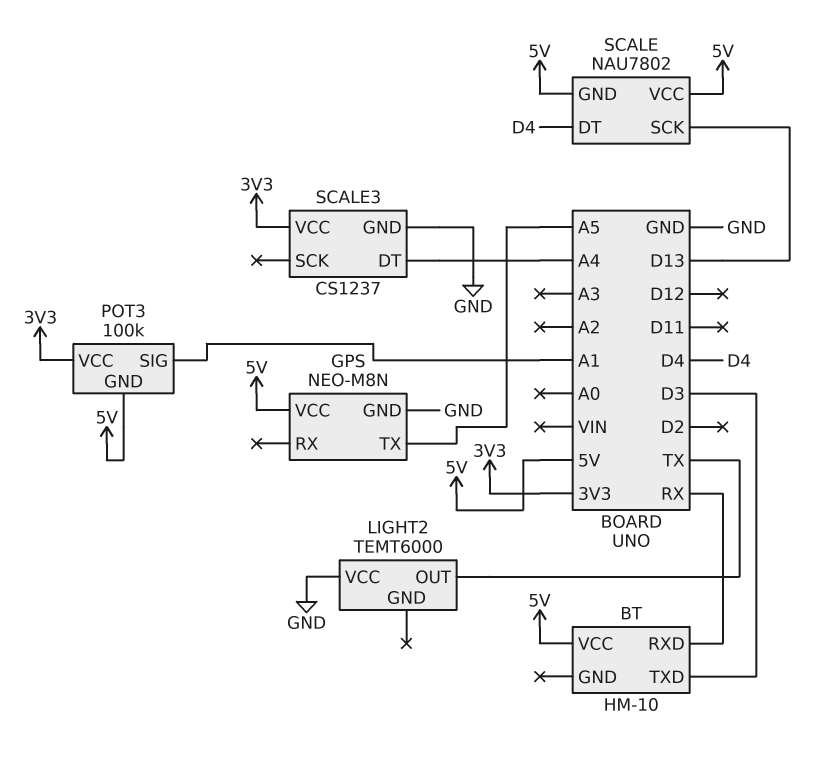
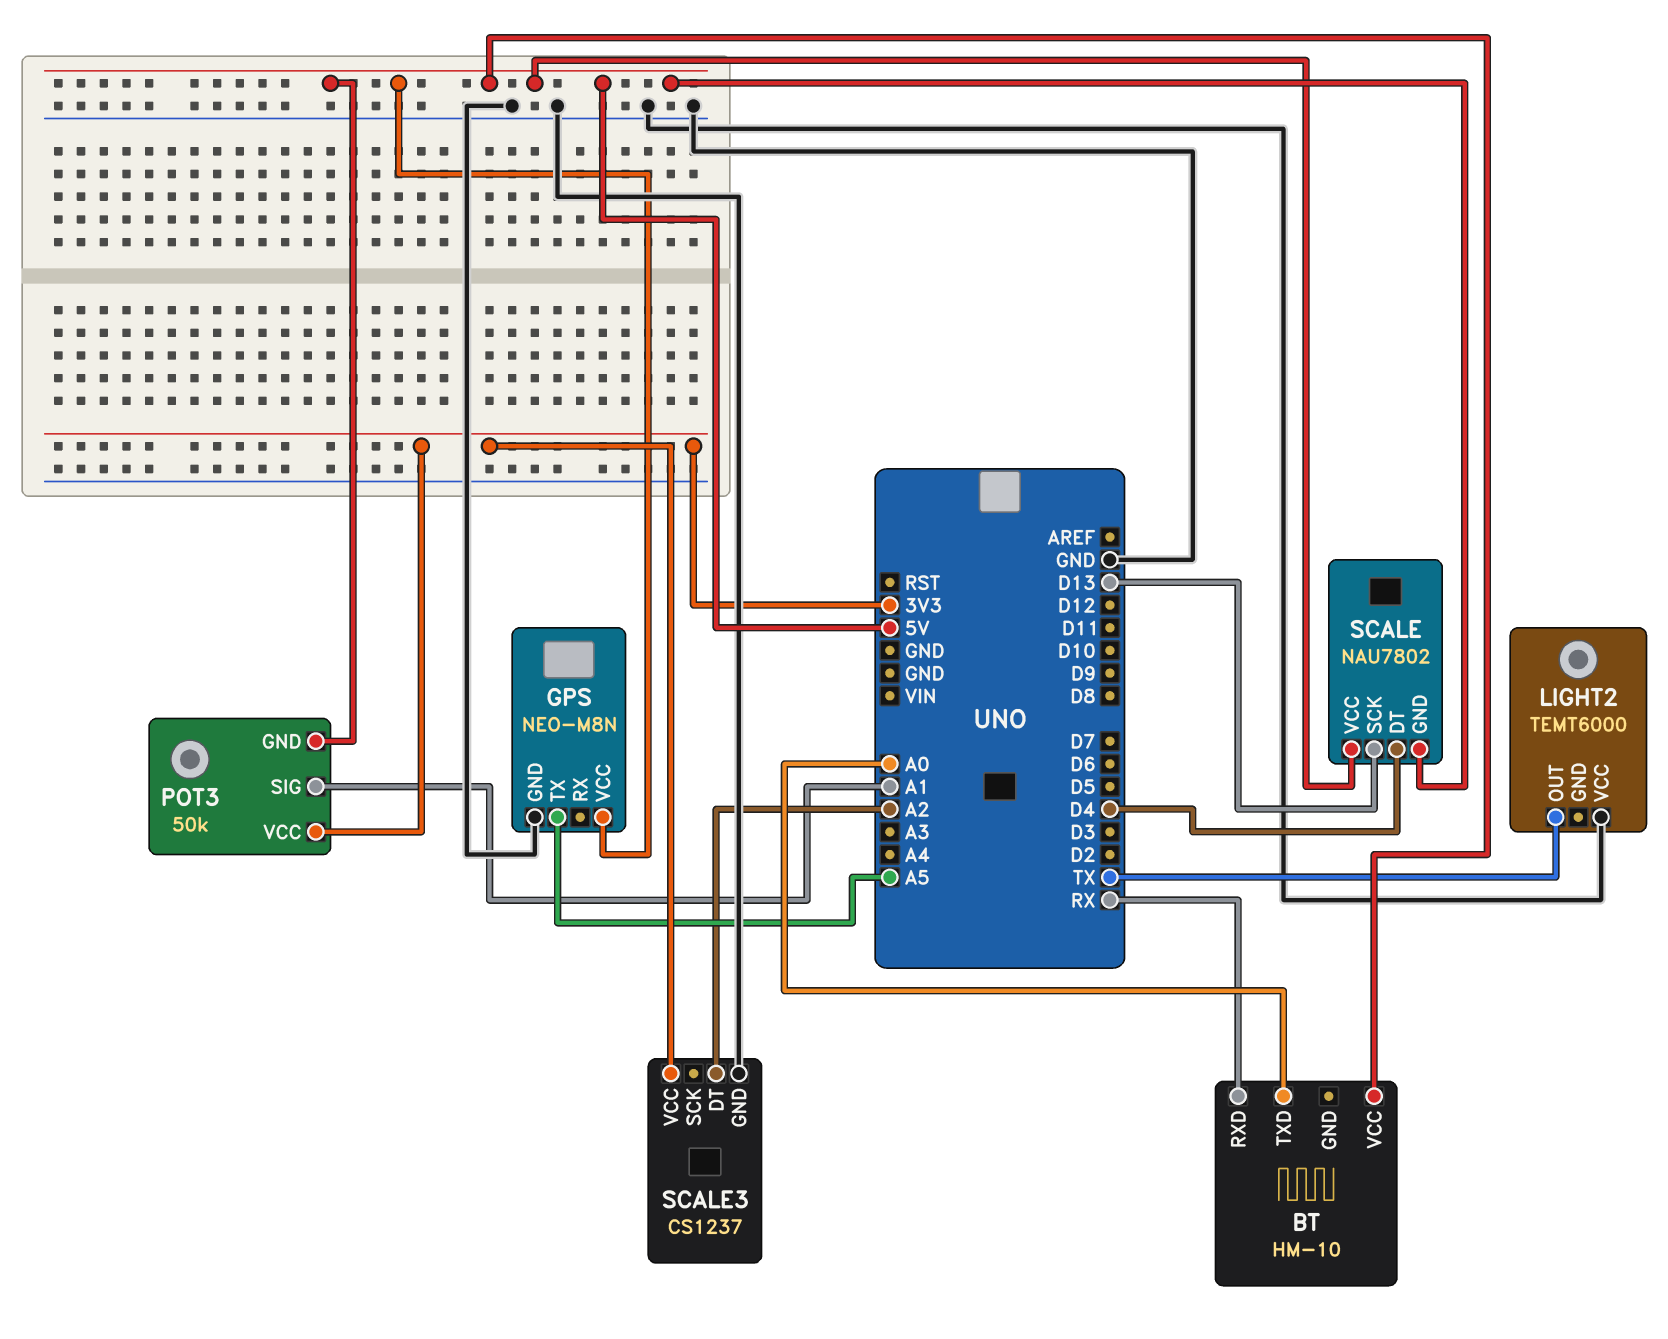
BT pin TXD: D3 -> A0
POT3: 100k -> 50k
SCALE3 pin DT: A4 -> A2

